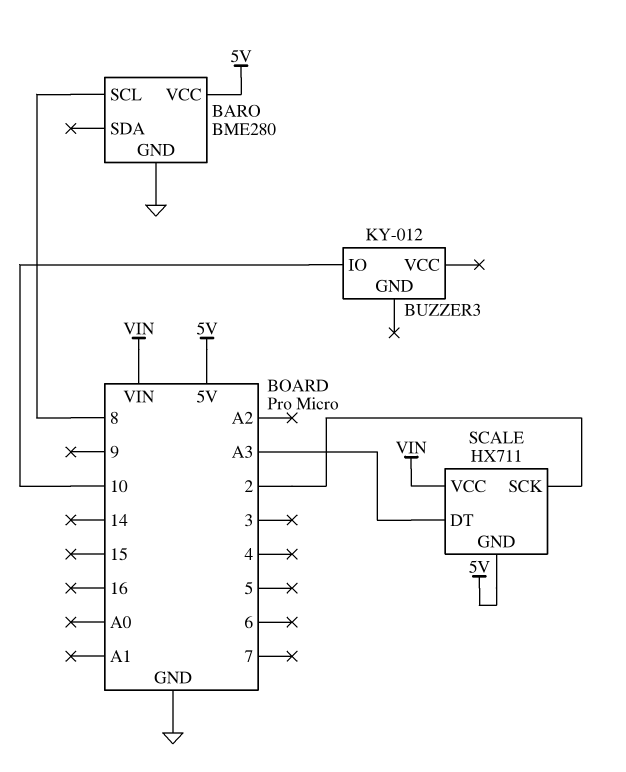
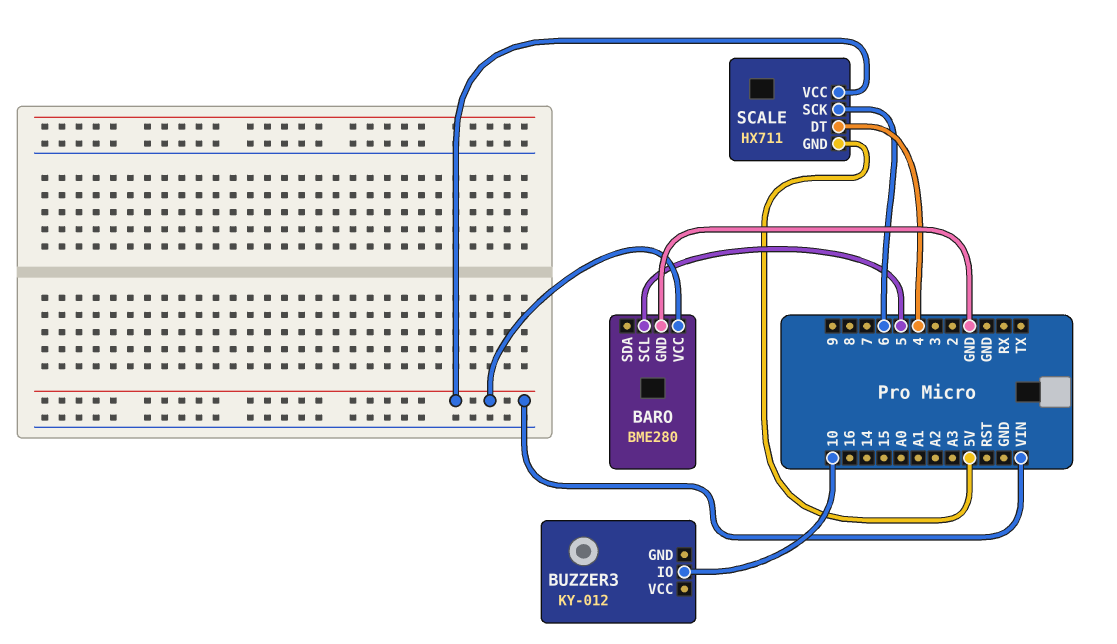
BARO pin SCL: 8 -> 5
BARO pin VCC: 5V -> VIN
SCALE pin DT: A3 -> 4
SCALE pin SCK: 2 -> 6

